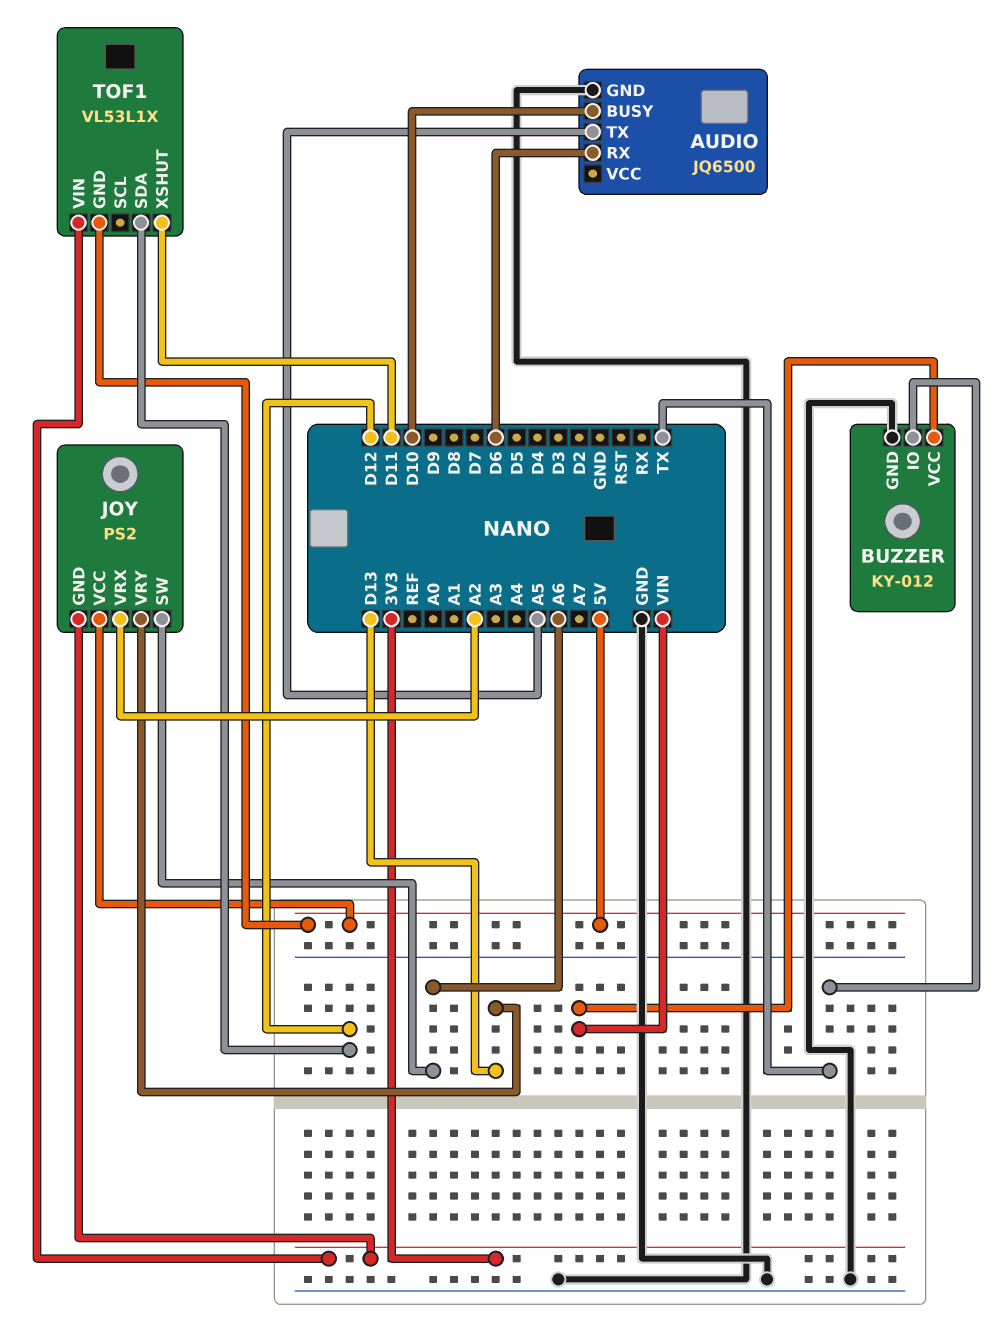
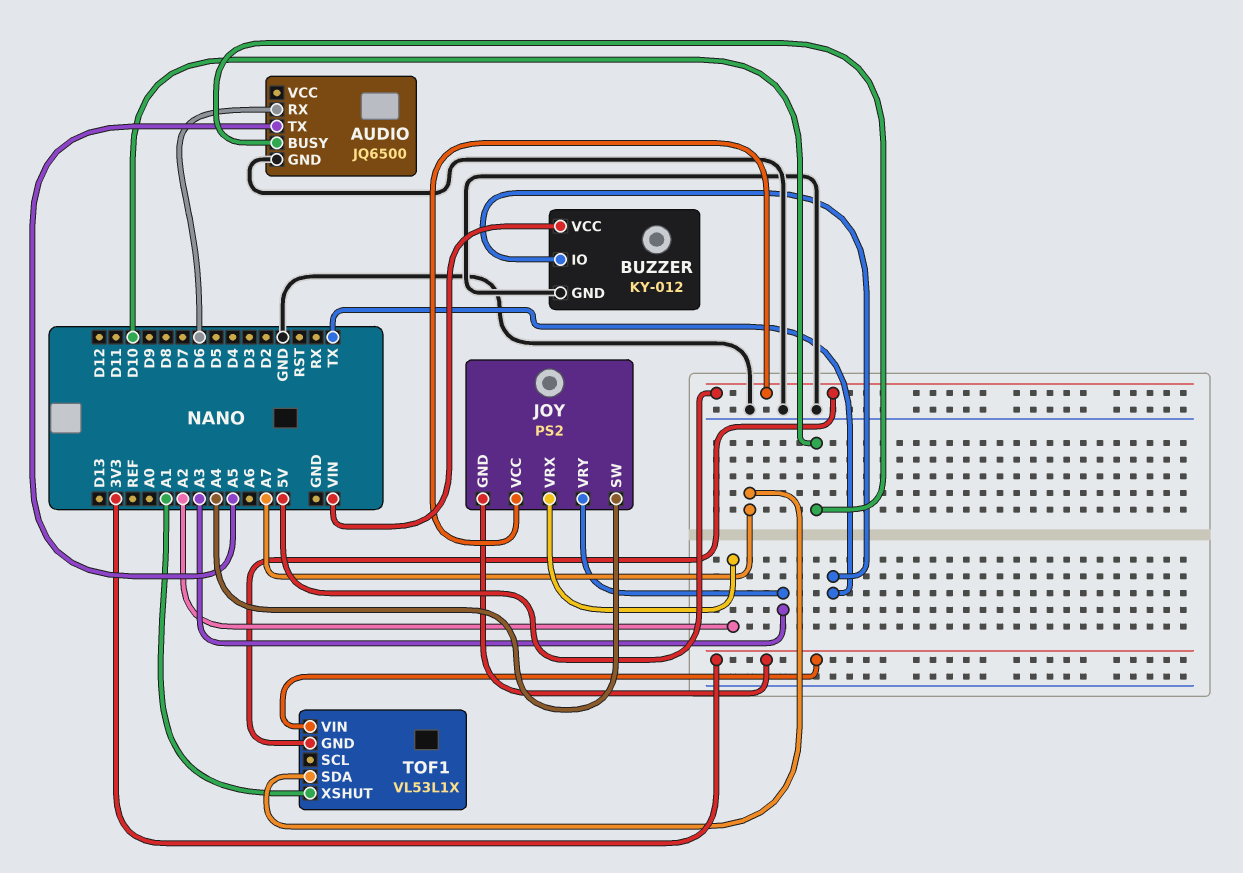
JOY pin SW: A6 -> A4
JOY pin VRY: D13 -> A3
TOF1 pin SDA: D12 -> A7
TOF1 pin XSHUT: D11 -> A1

